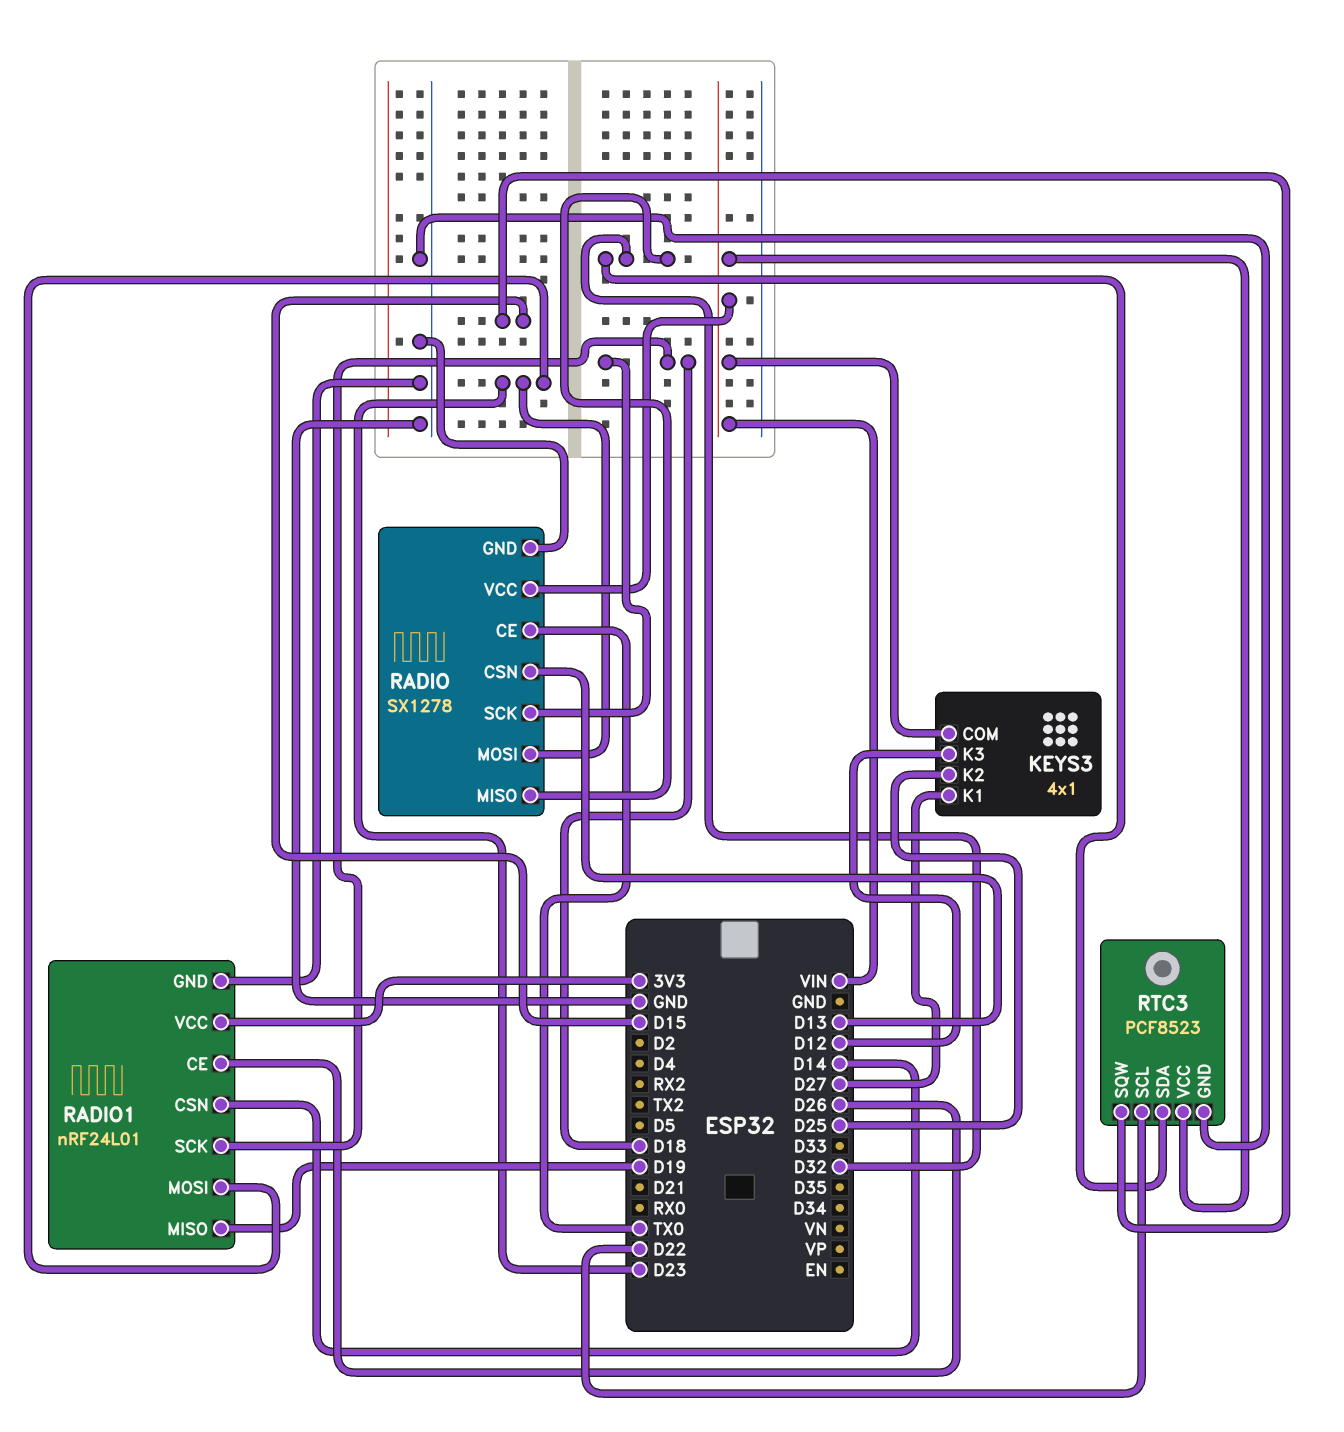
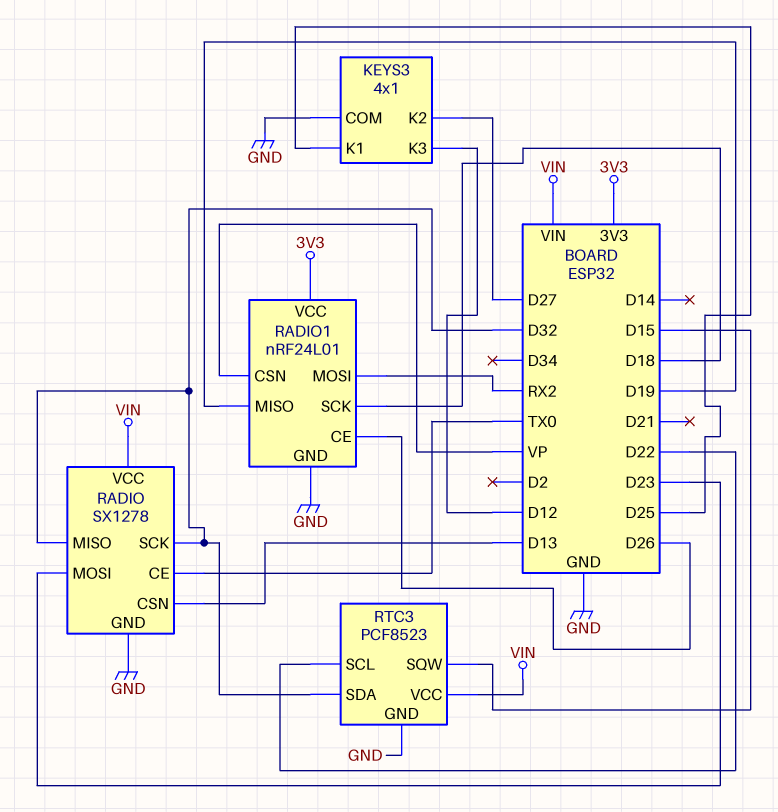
KEYS3 pin COM: VIN -> GND
KEYS3 pin K1: D27 -> D25
KEYS3 pin K2: D25 -> D27
RADIO pin SCK: D18 -> D32
RADIO1 pin CSN: D14 -> VP
RADIO1 pin MOSI: D23 -> RX2

